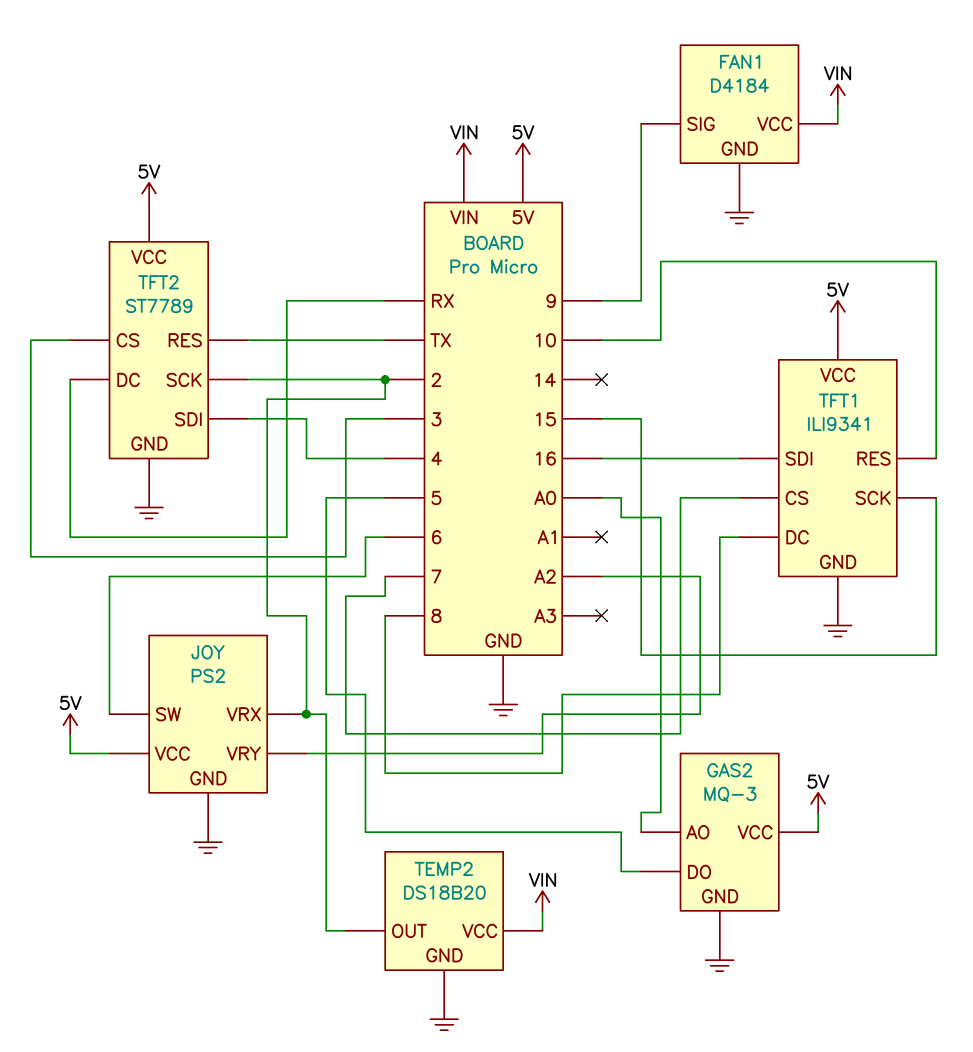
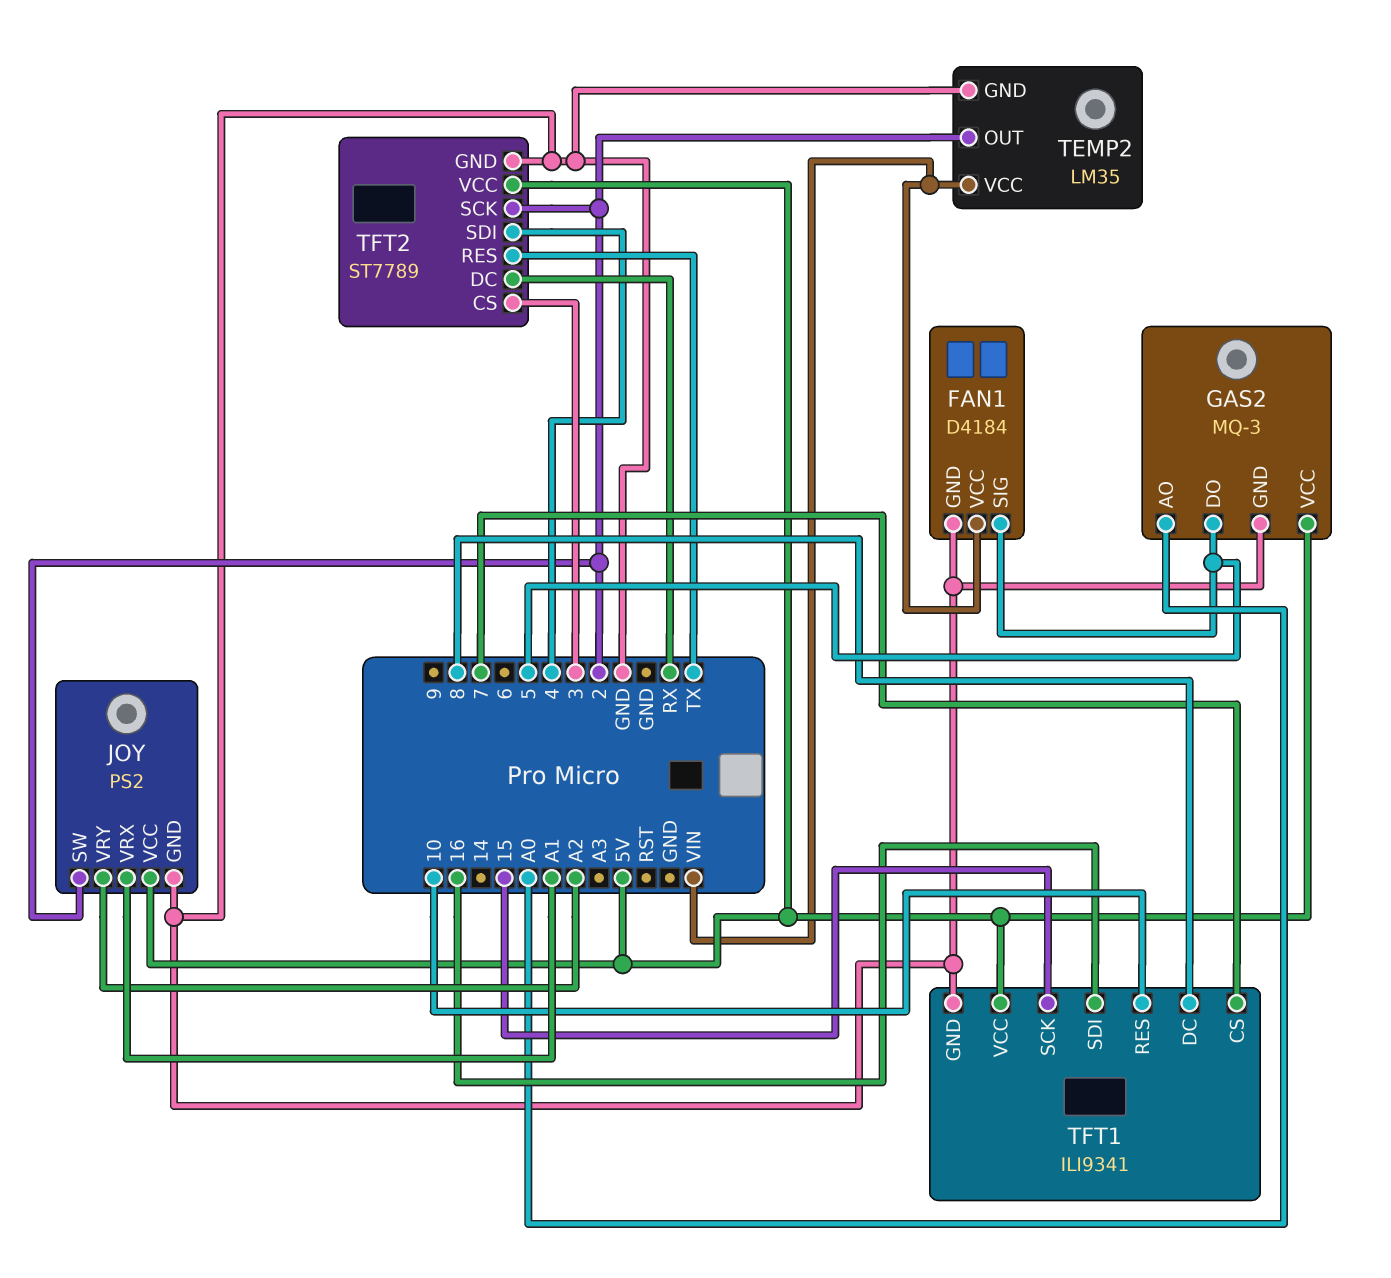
FAN1 pin SIG: 9 -> 5
JOY pin SW: 6 -> 2
JOY pin VRX: 2 -> A1
TEMP2: DS18B20 -> LM35

